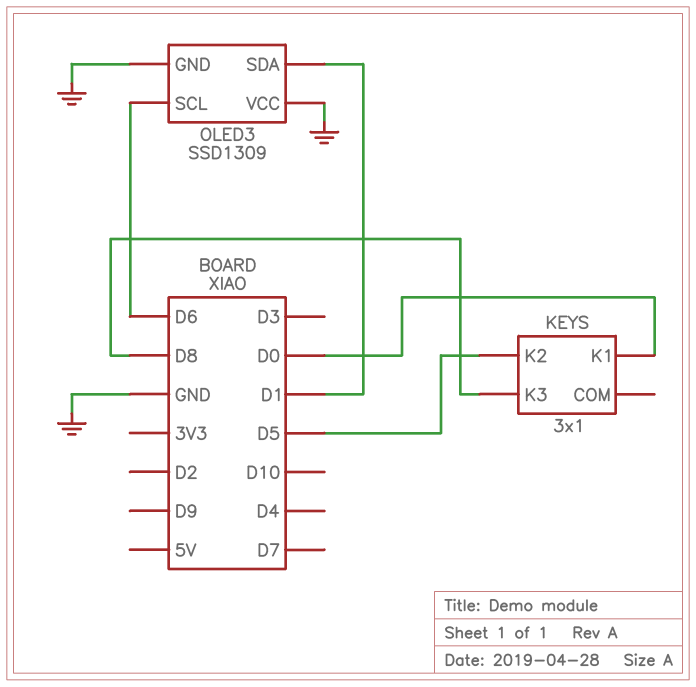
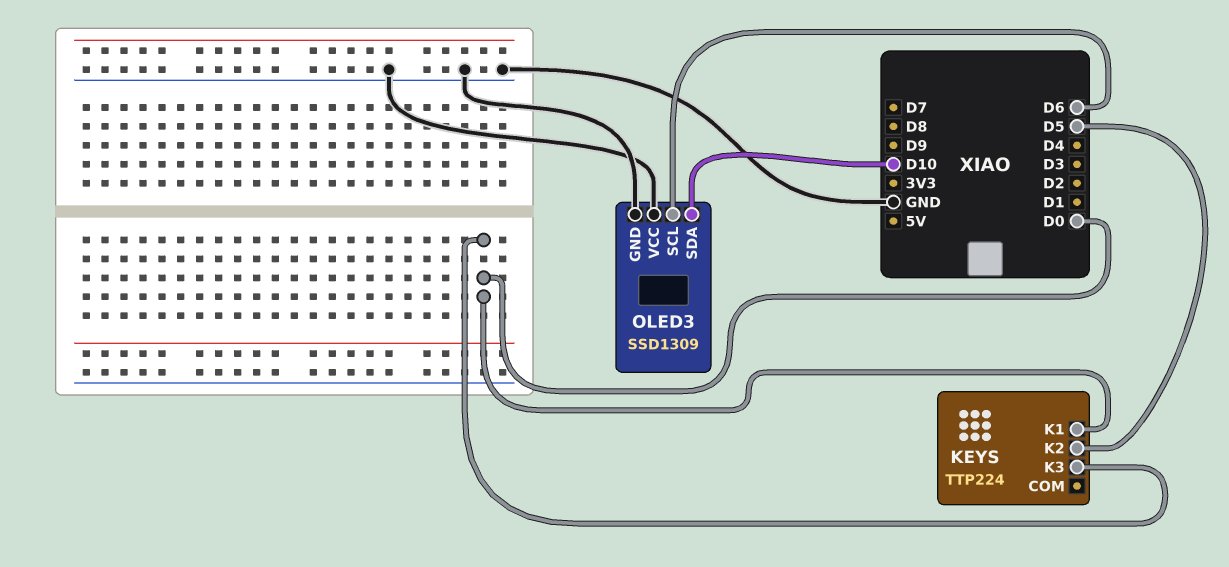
KEYS: 3x1 -> TTP224
KEYS pin K3: D8 -> D0
OLED3 pin SDA: D1 -> D10

